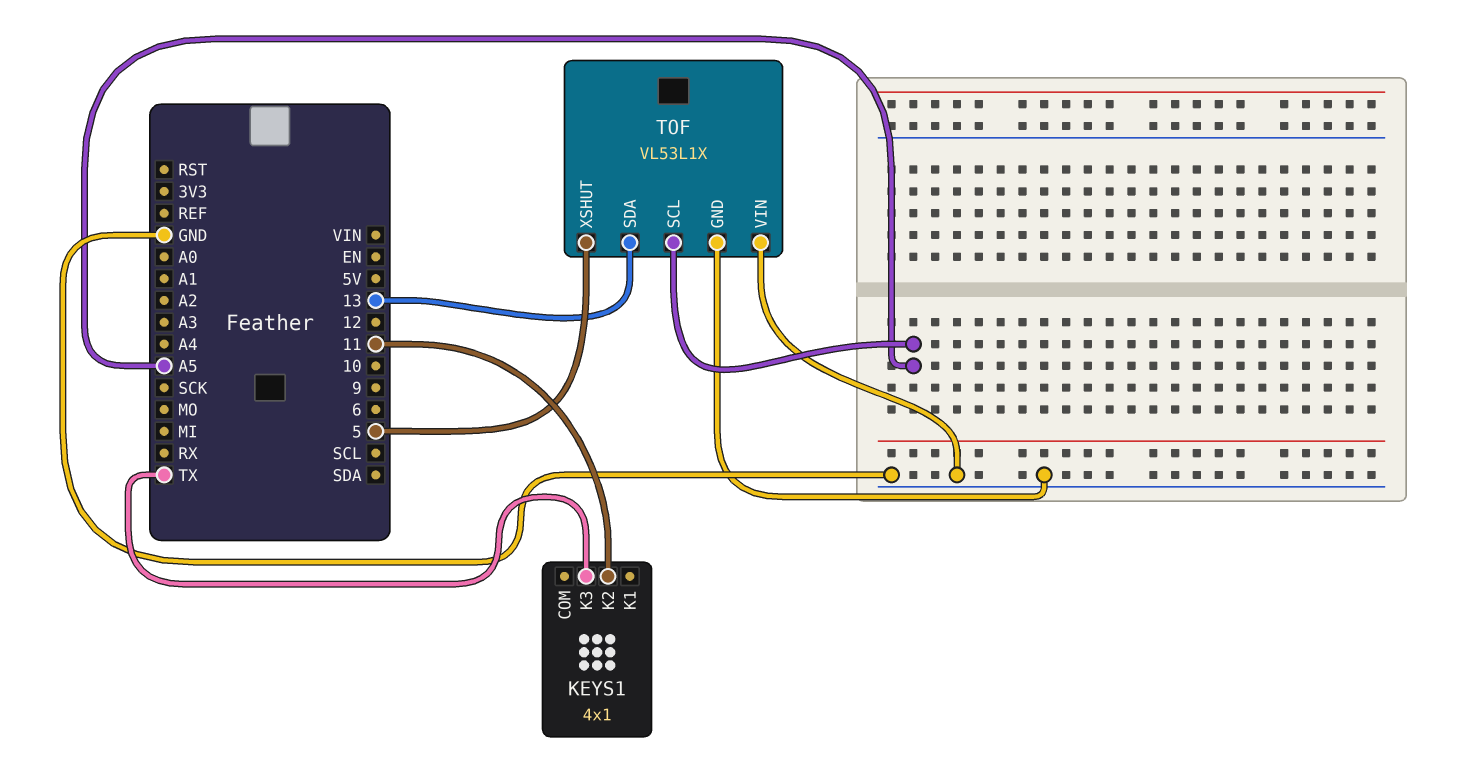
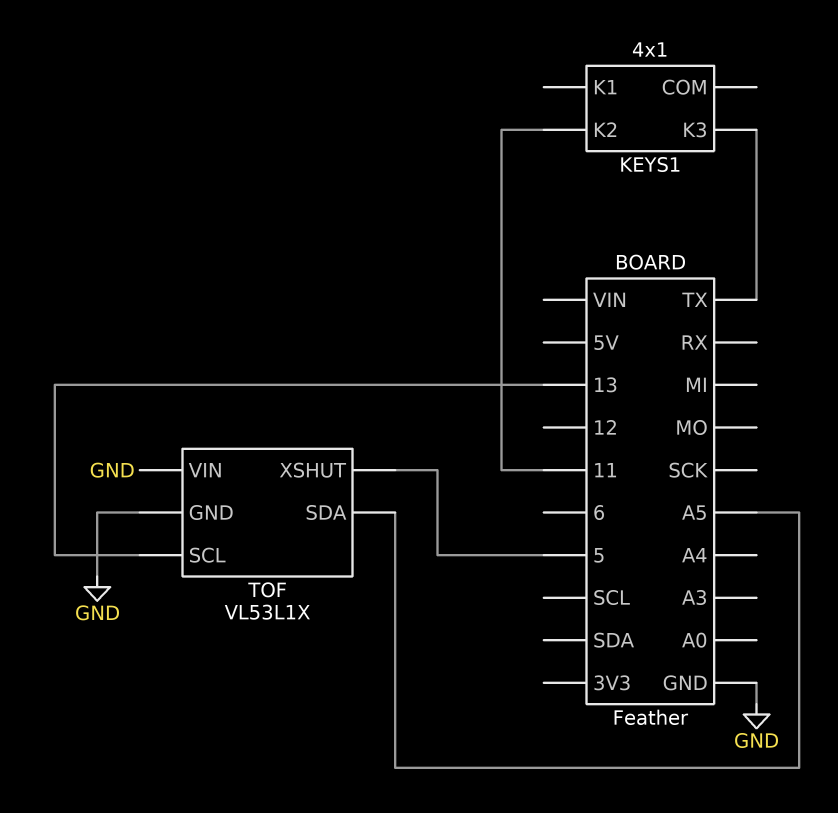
TOF pin SCL: A5 -> 13
TOF pin SDA: 13 -> A5

